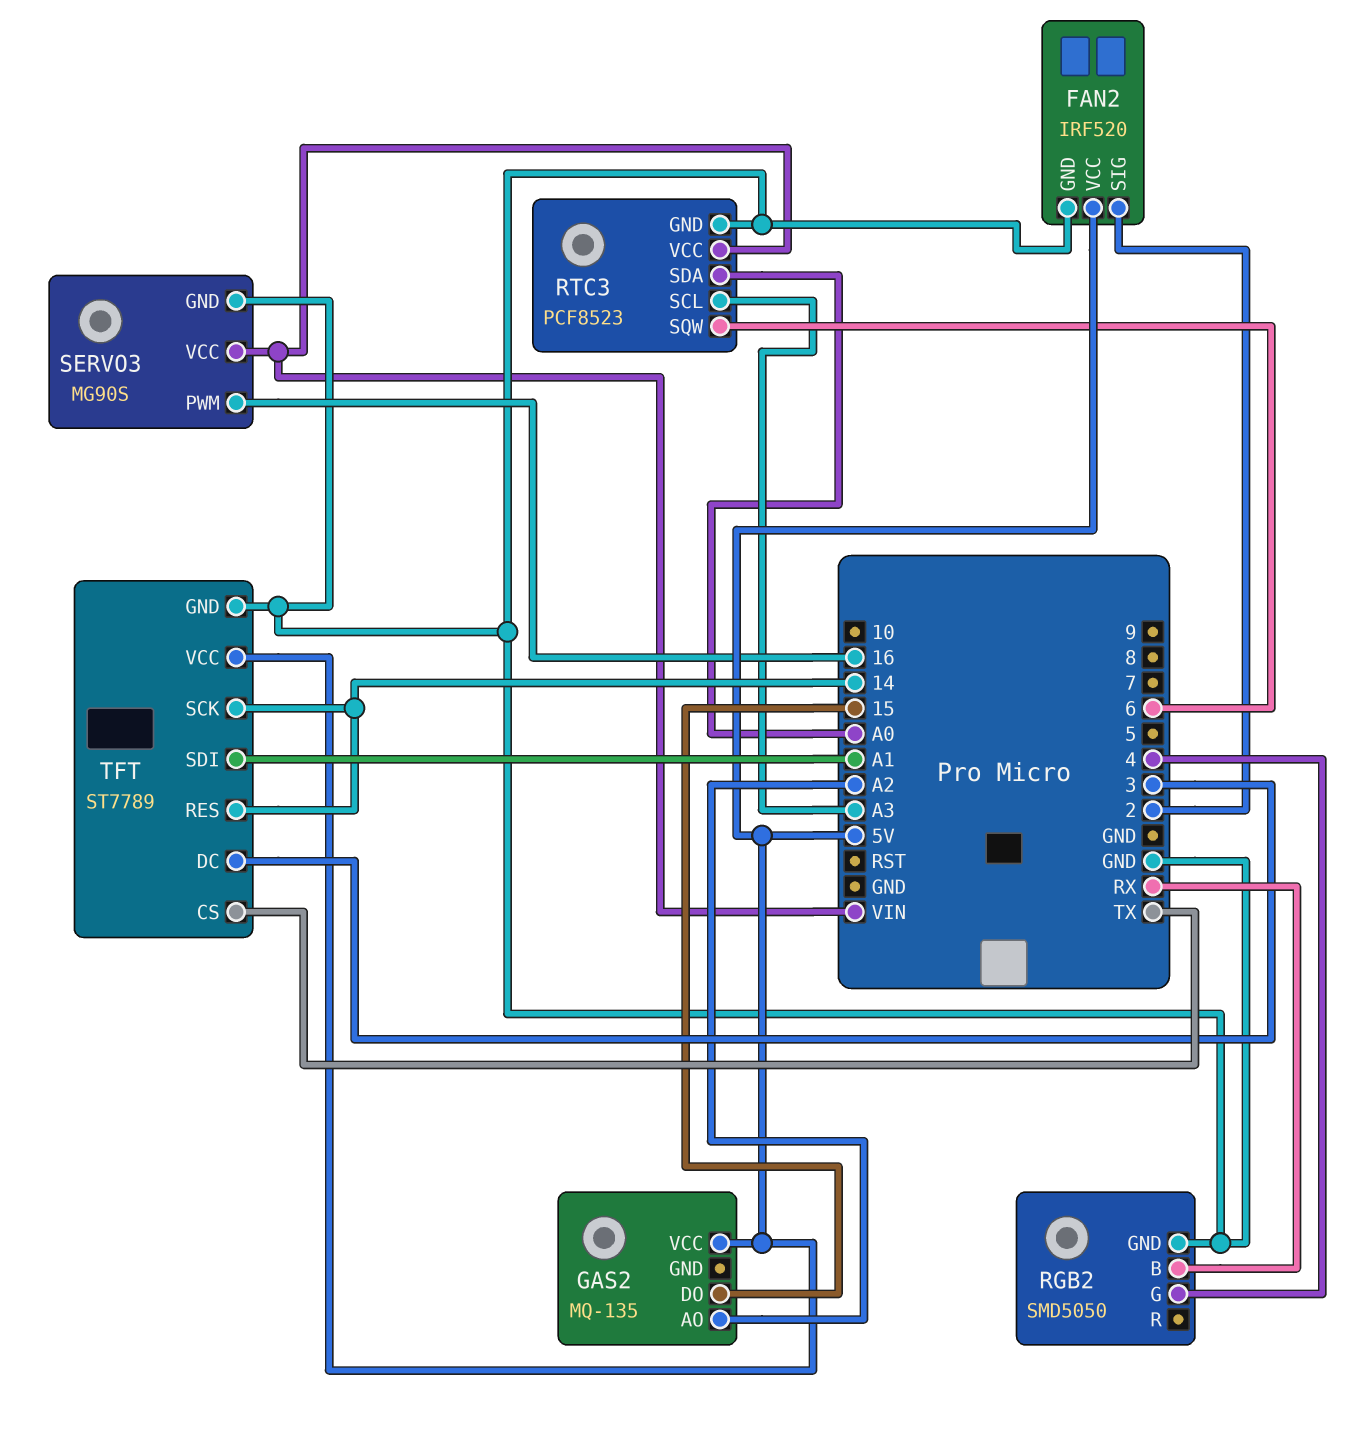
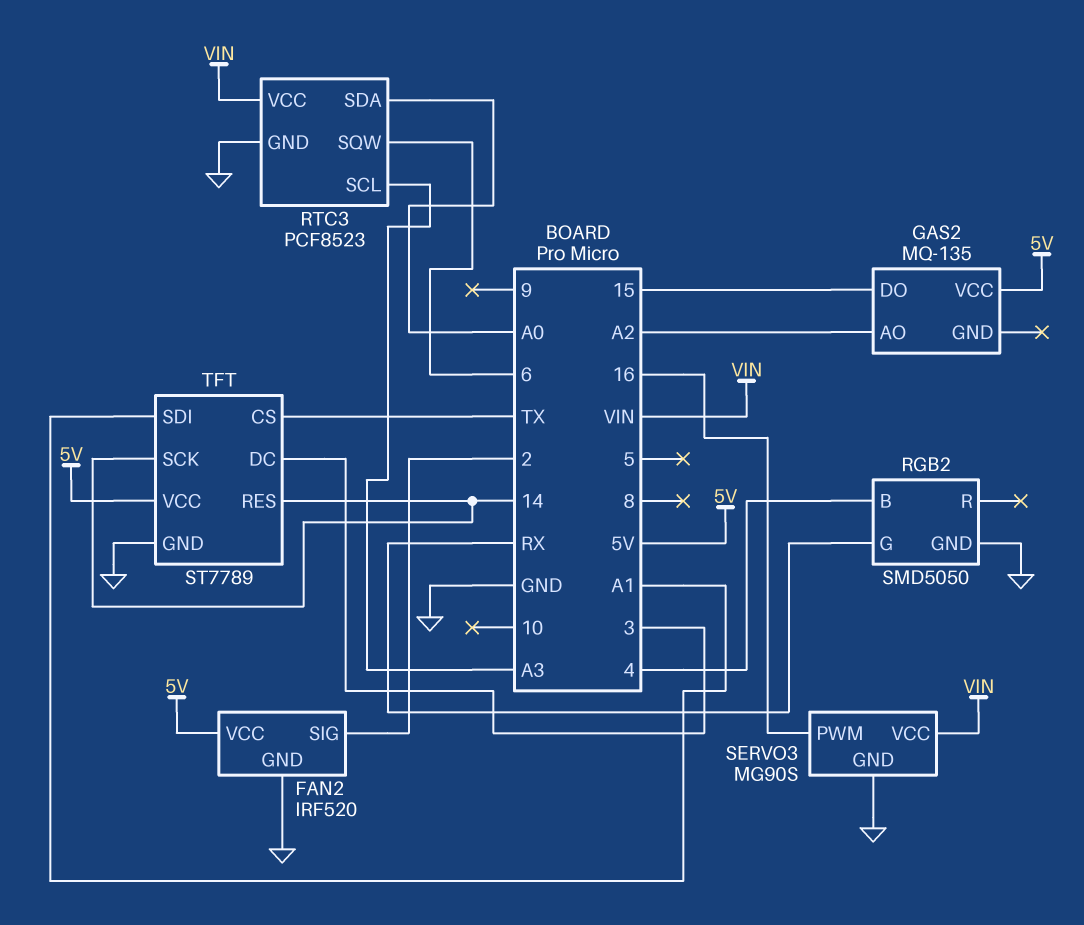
RGB2 pin B: RX -> 4
RGB2 pin G: 4 -> RX

